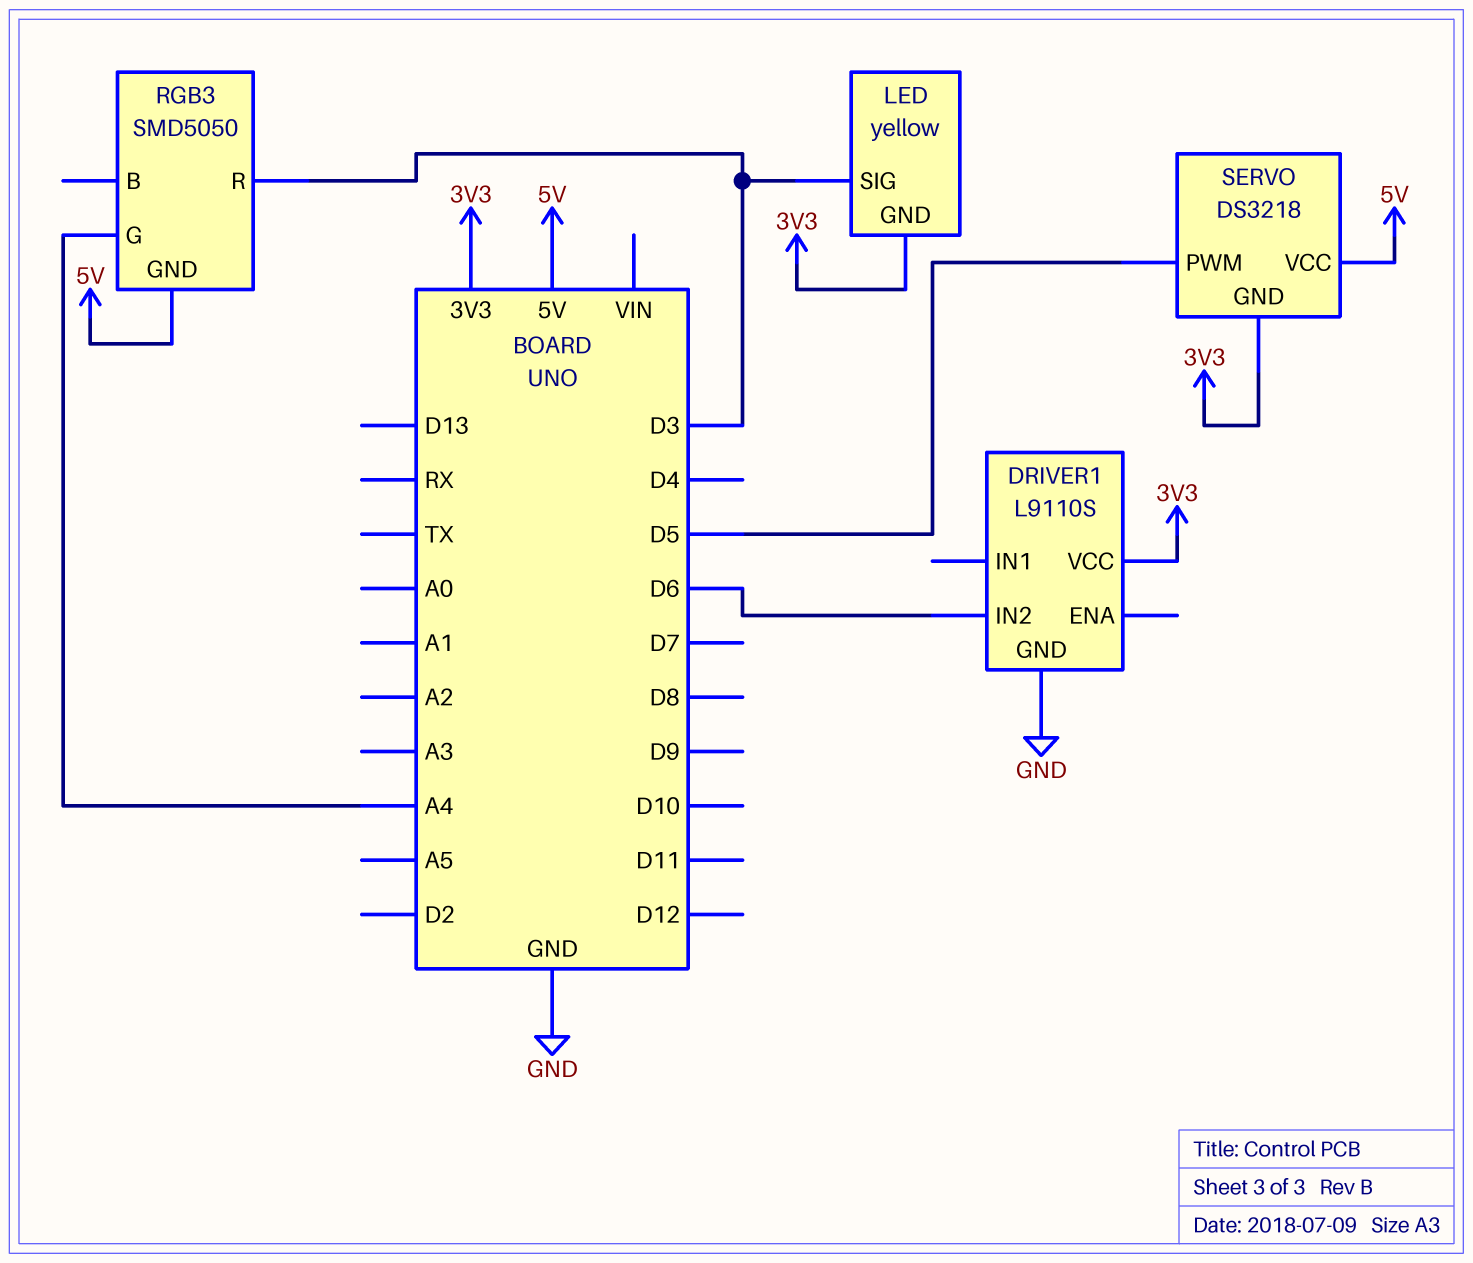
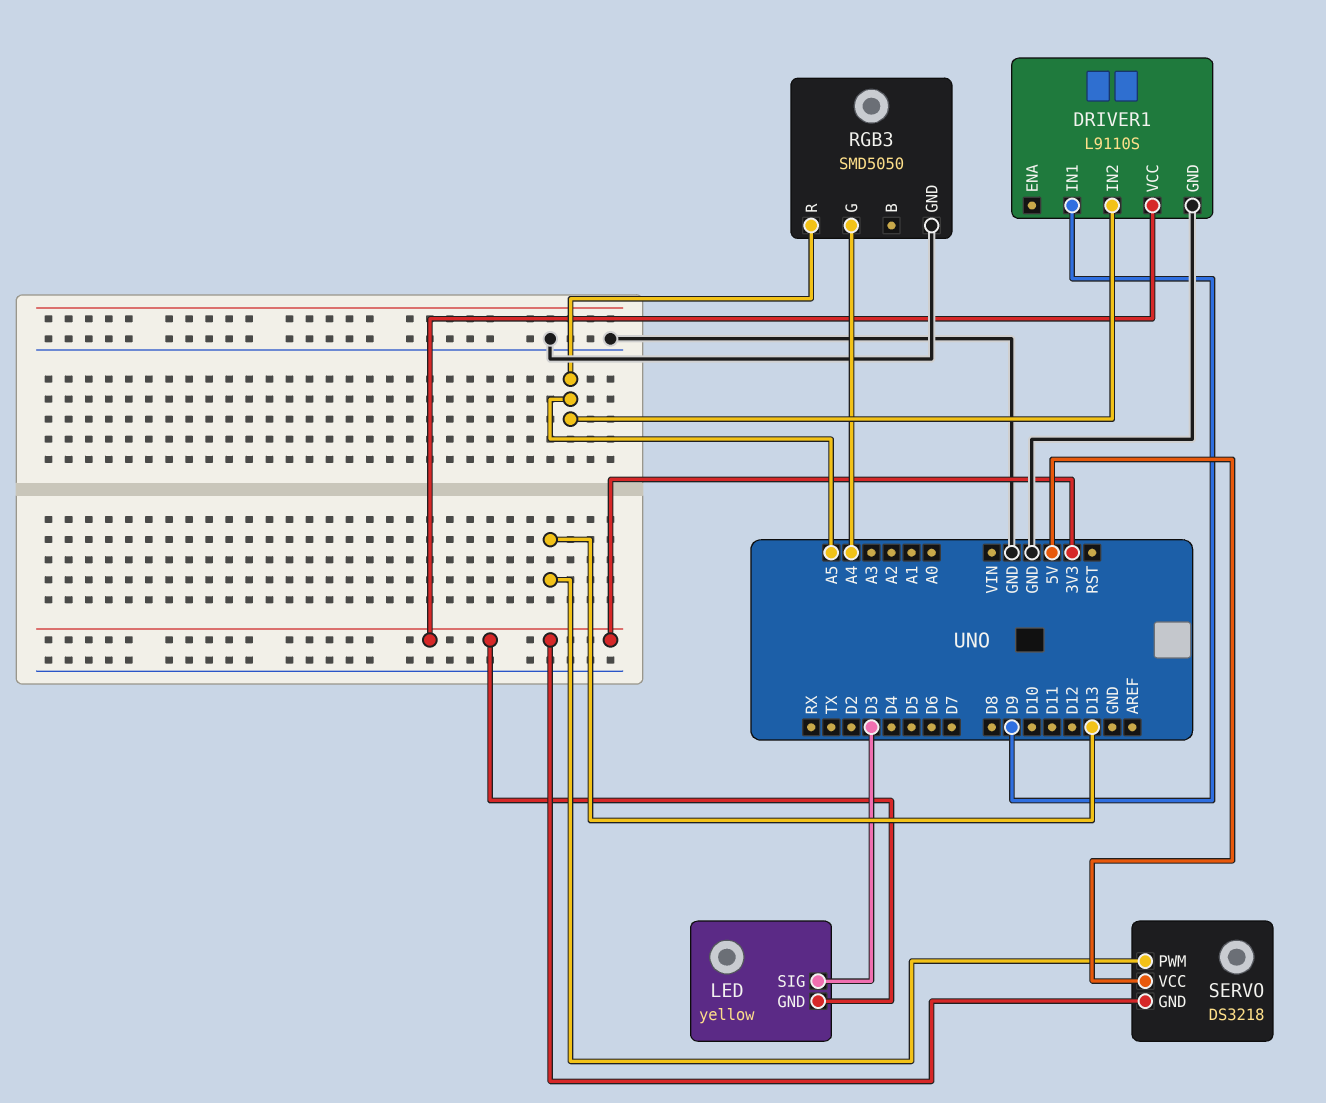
DRIVER1 pin IN1: none -> D9
DRIVER1 pin IN2: D6 -> A5
RGB3 pin GND: 5V -> GND
RGB3 pin R: D3 -> A5
SERVO pin PWM: D5 -> D13

